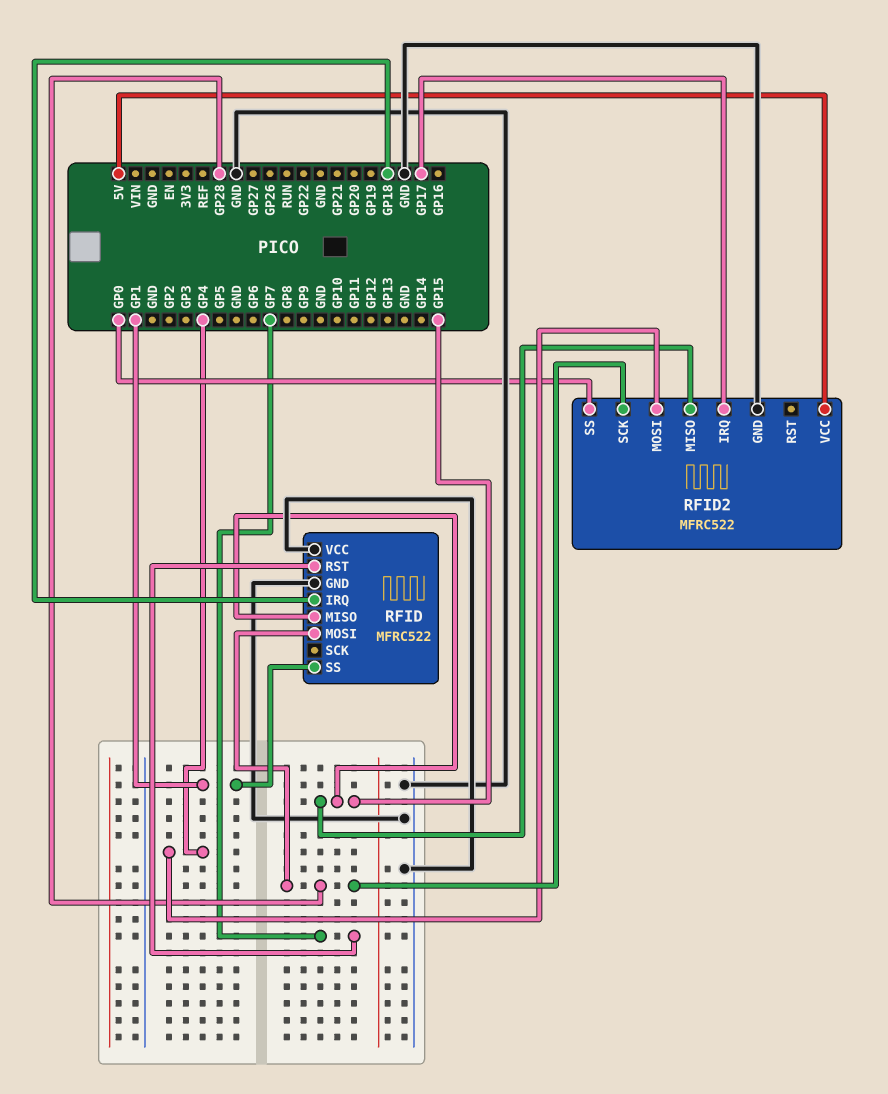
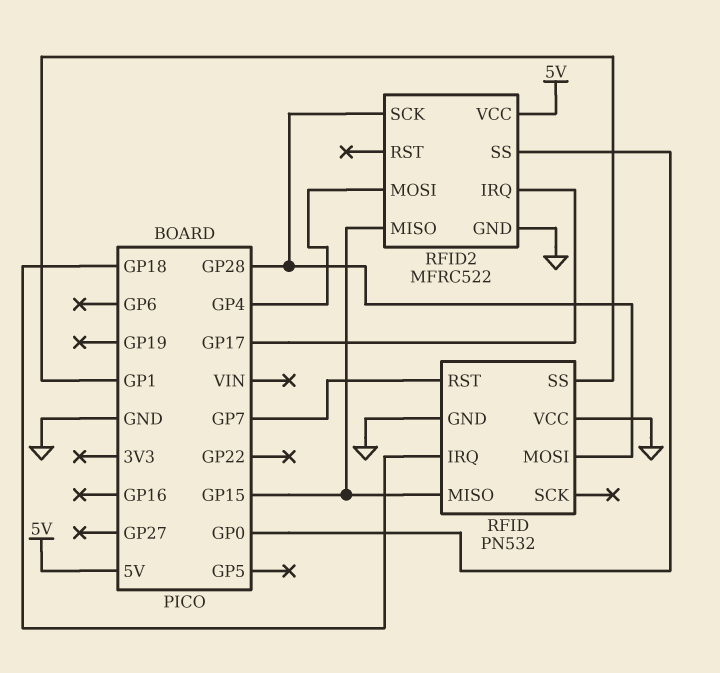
RFID: MFRC522 -> PN532

